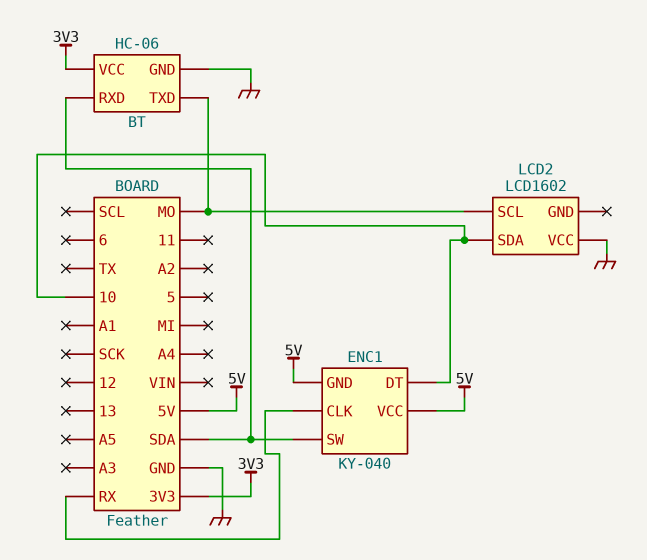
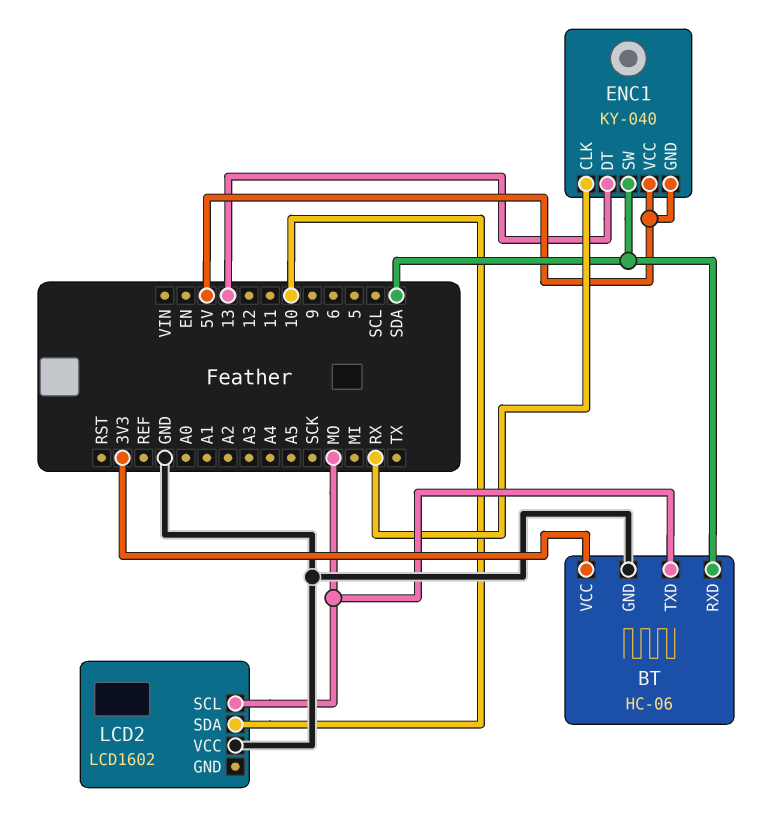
ENC1 pin DT: 10 -> 13

